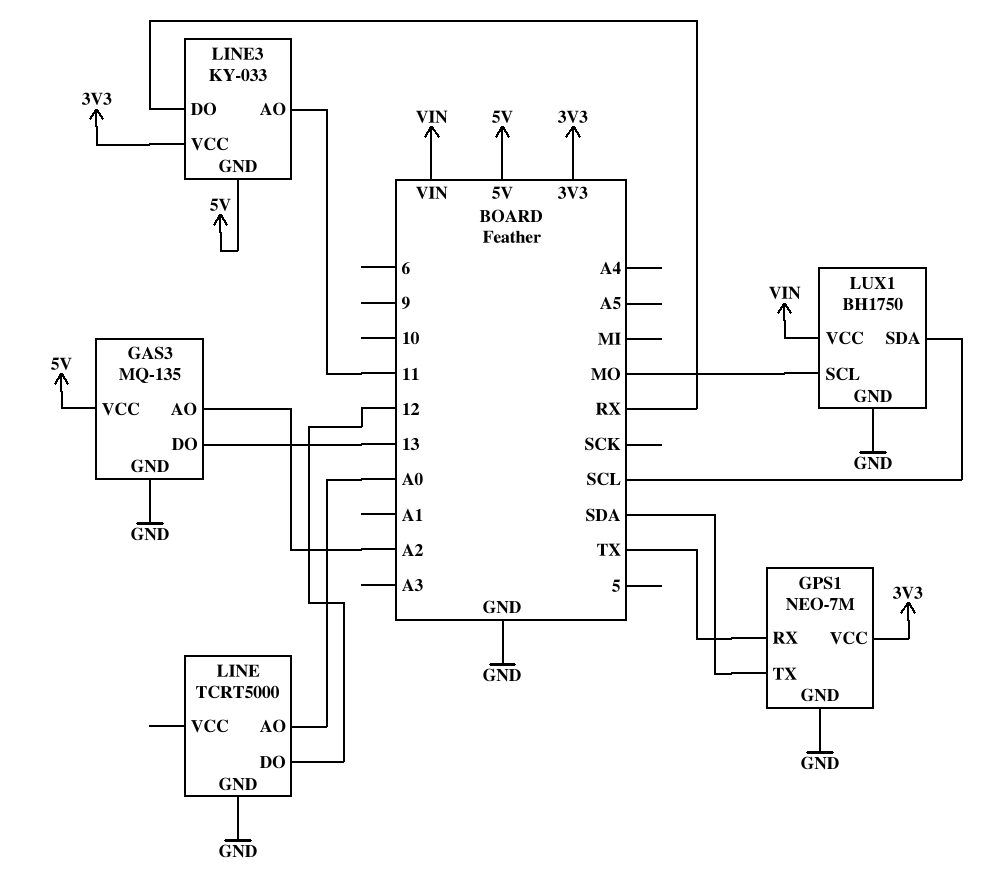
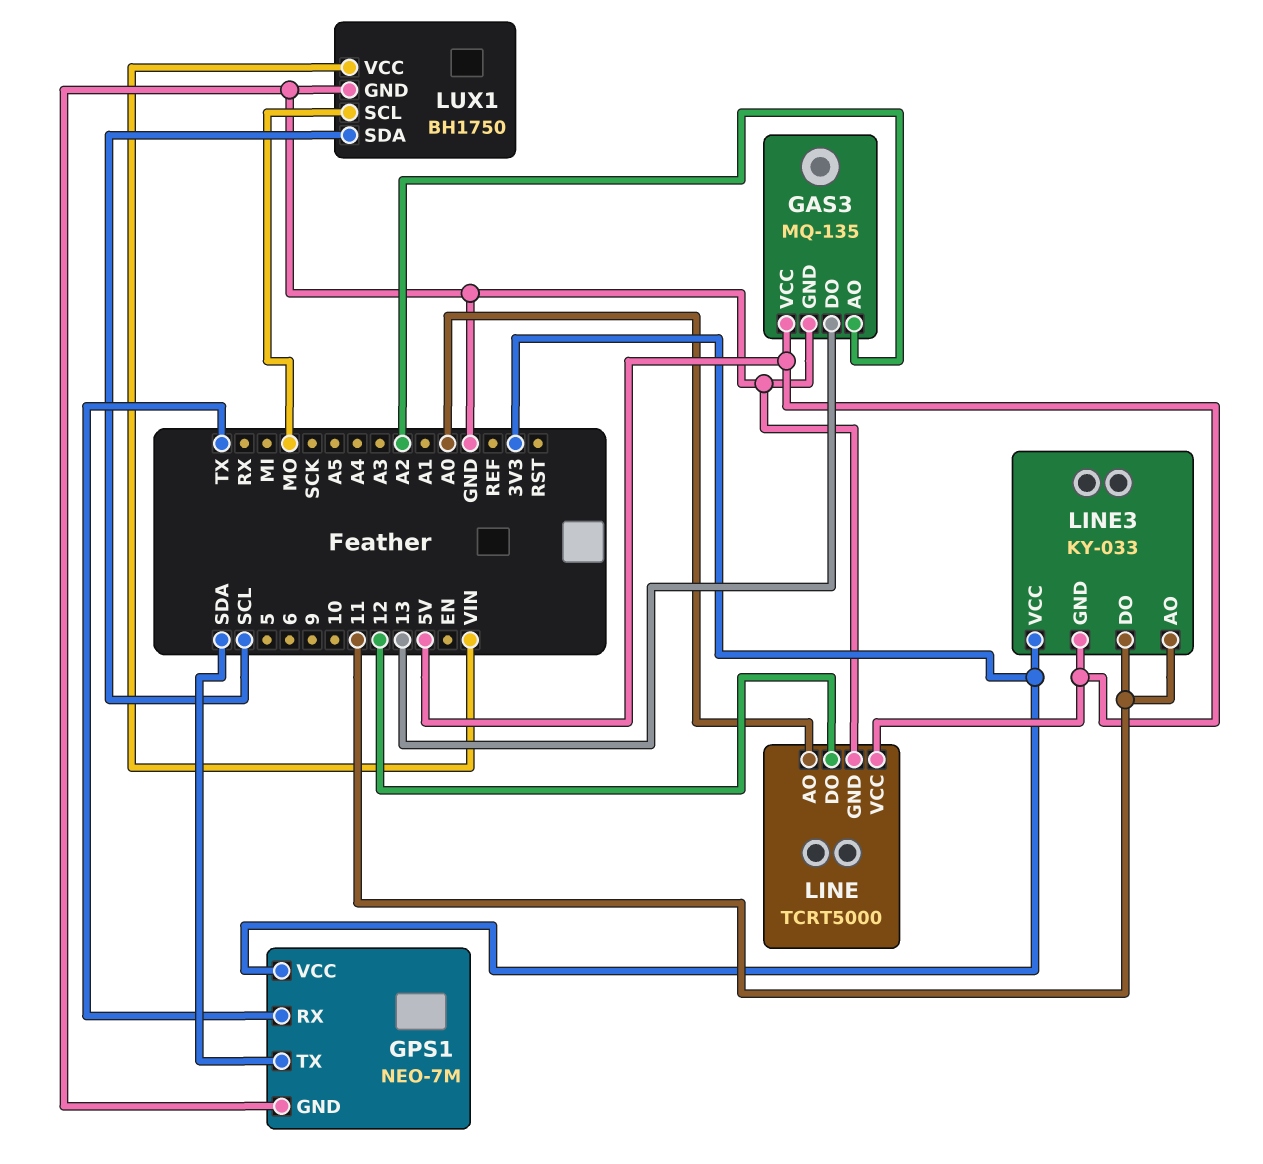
LINE pin VCC: none -> 5V
LINE3 pin DO: RX -> 11

